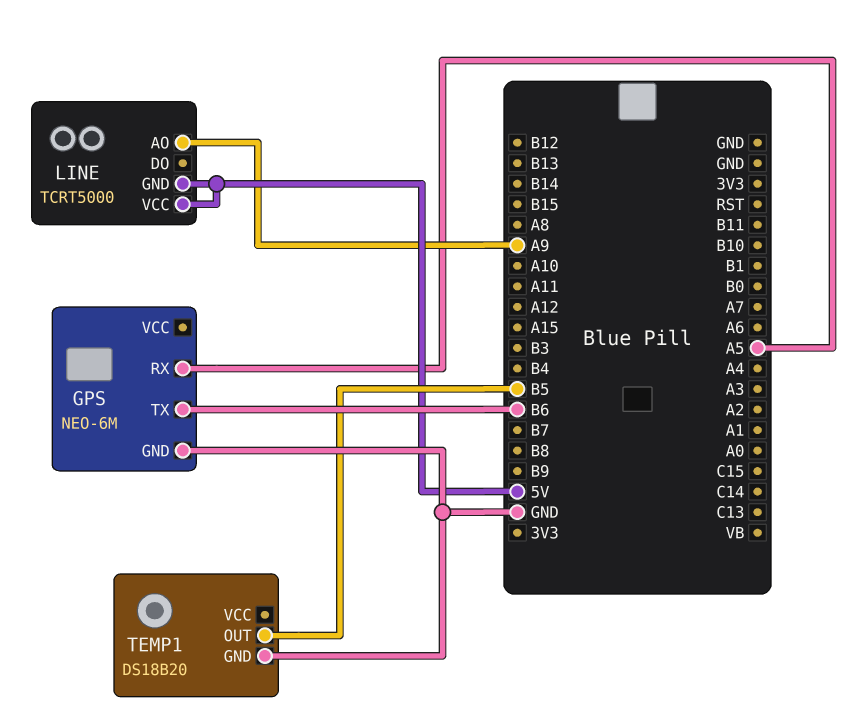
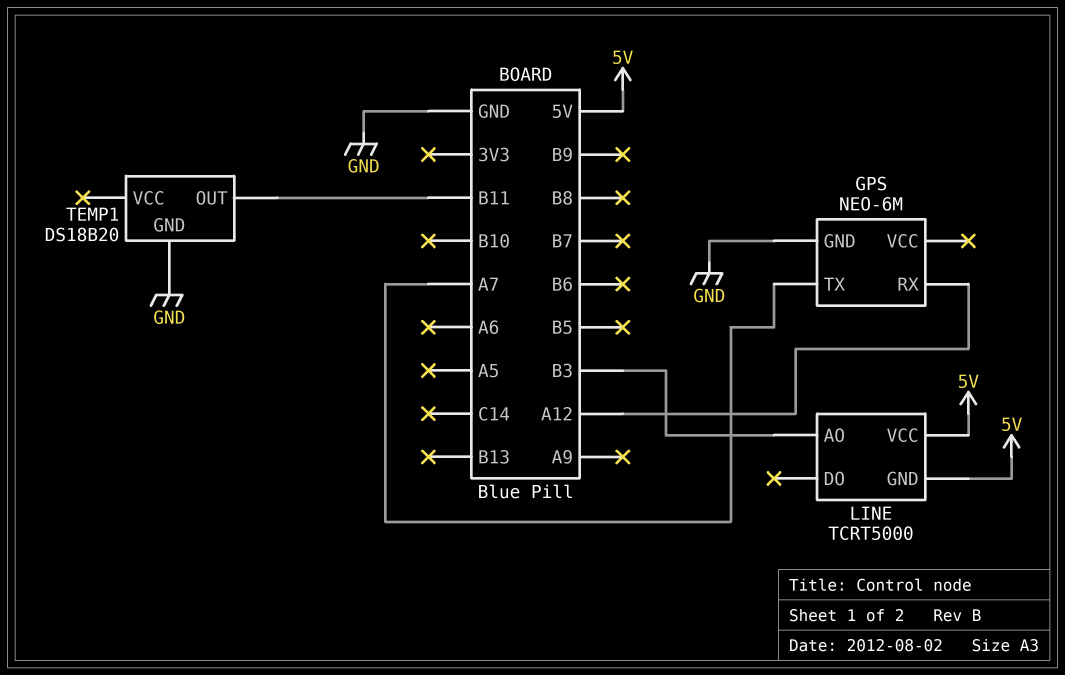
GPS pin RX: A5 -> A12
GPS pin TX: B6 -> A7
LINE pin AO: A9 -> B3
TEMP1 pin OUT: B5 -> B11

